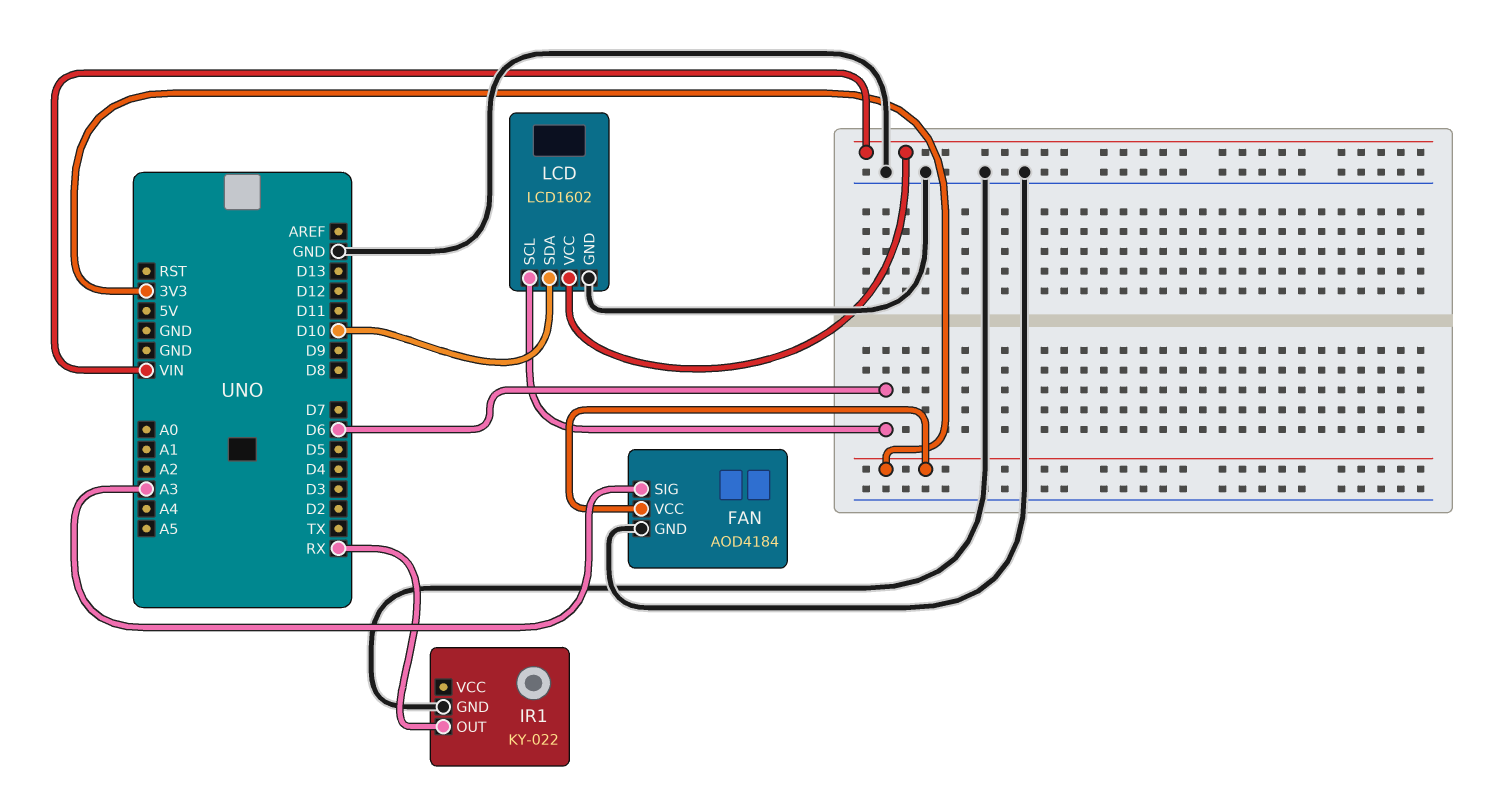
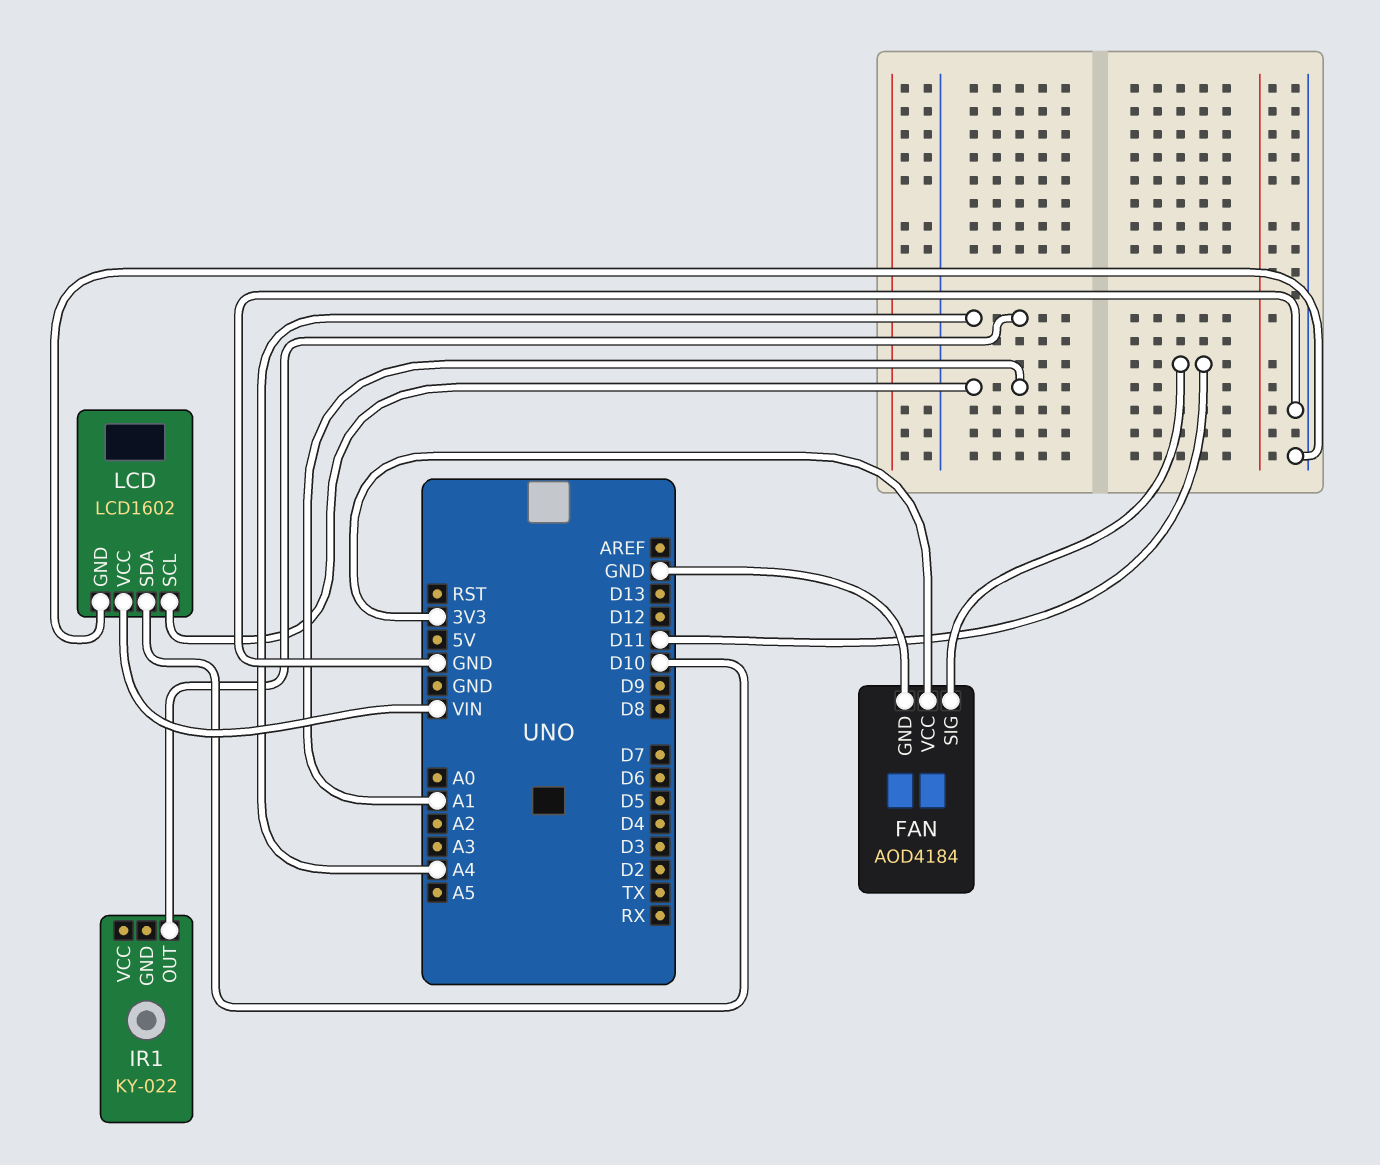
FAN pin SIG: A3 -> D11
IR1 pin GND: GND -> none
IR1 pin OUT: RX -> A4
LCD pin SCL: D6 -> A1

